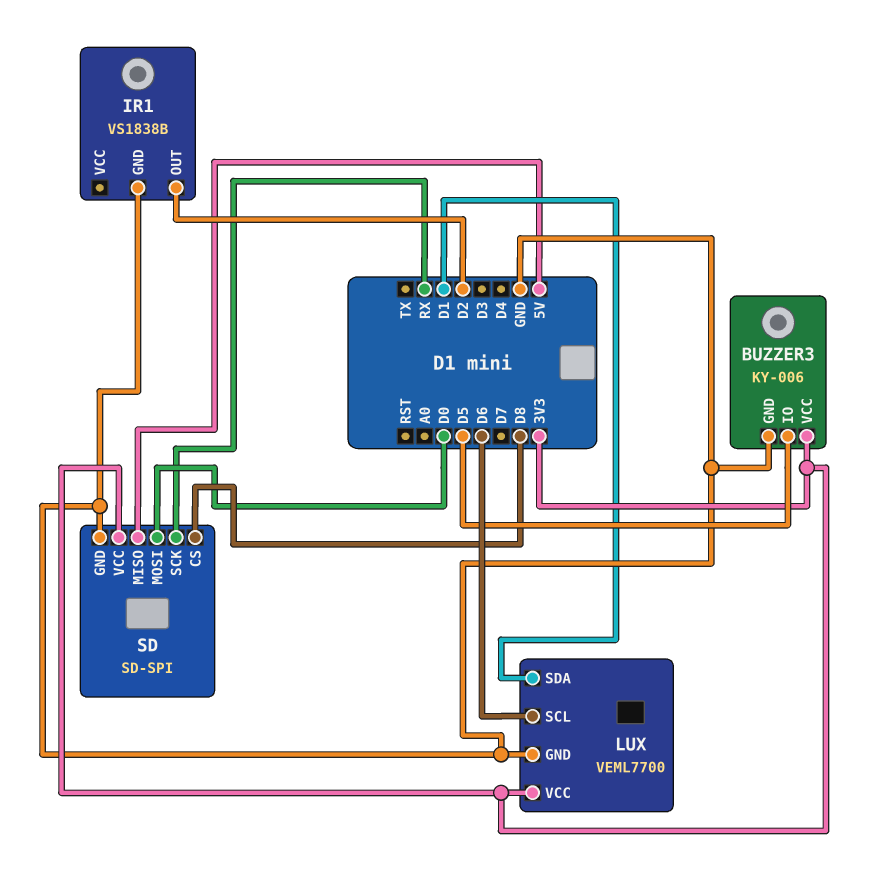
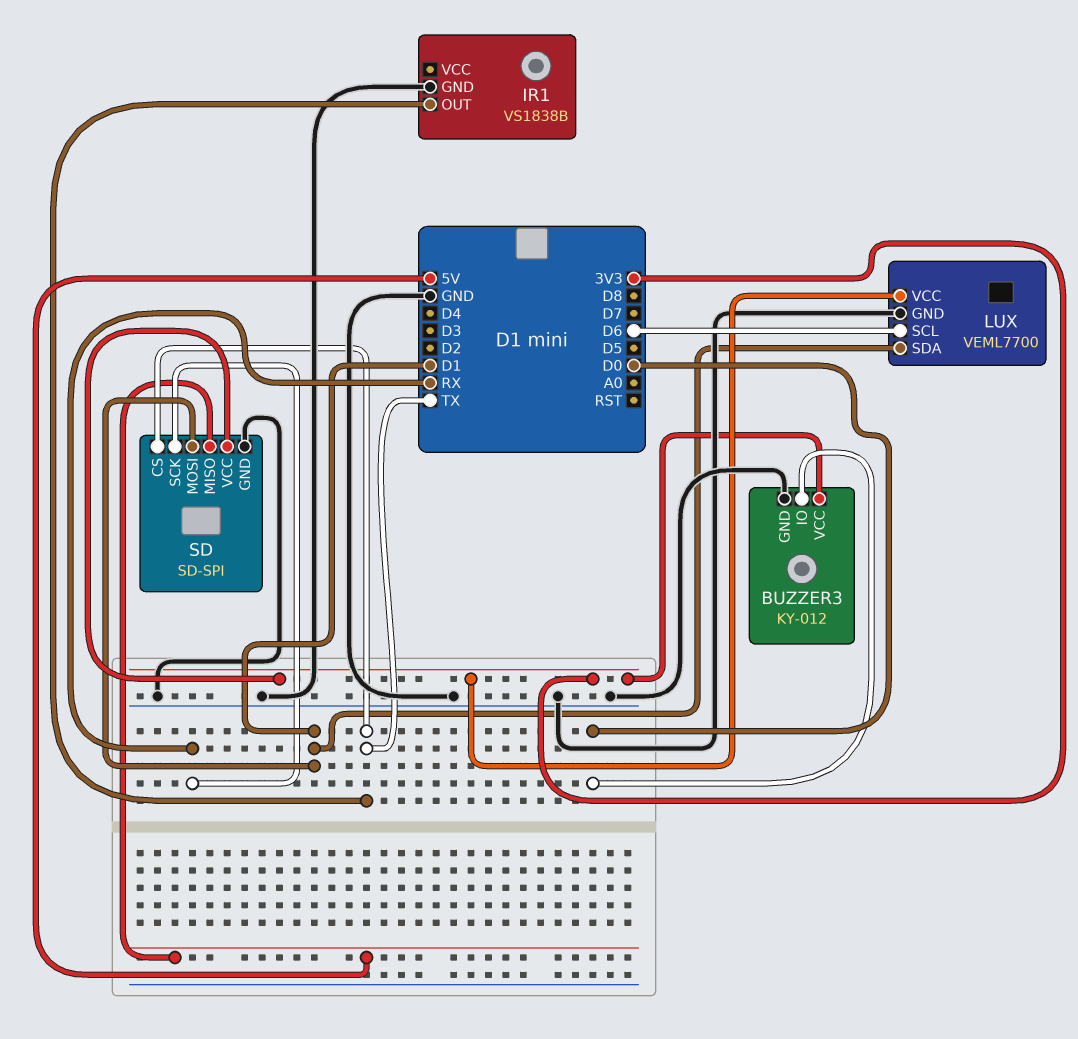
BUZZER3: KY-006 -> KY-012
BUZZER3 pin IO: D5 -> D0
IR1 pin OUT: D2 -> TX
SD pin CS: D8 -> TX
SD pin MOSI: D0 -> D1

